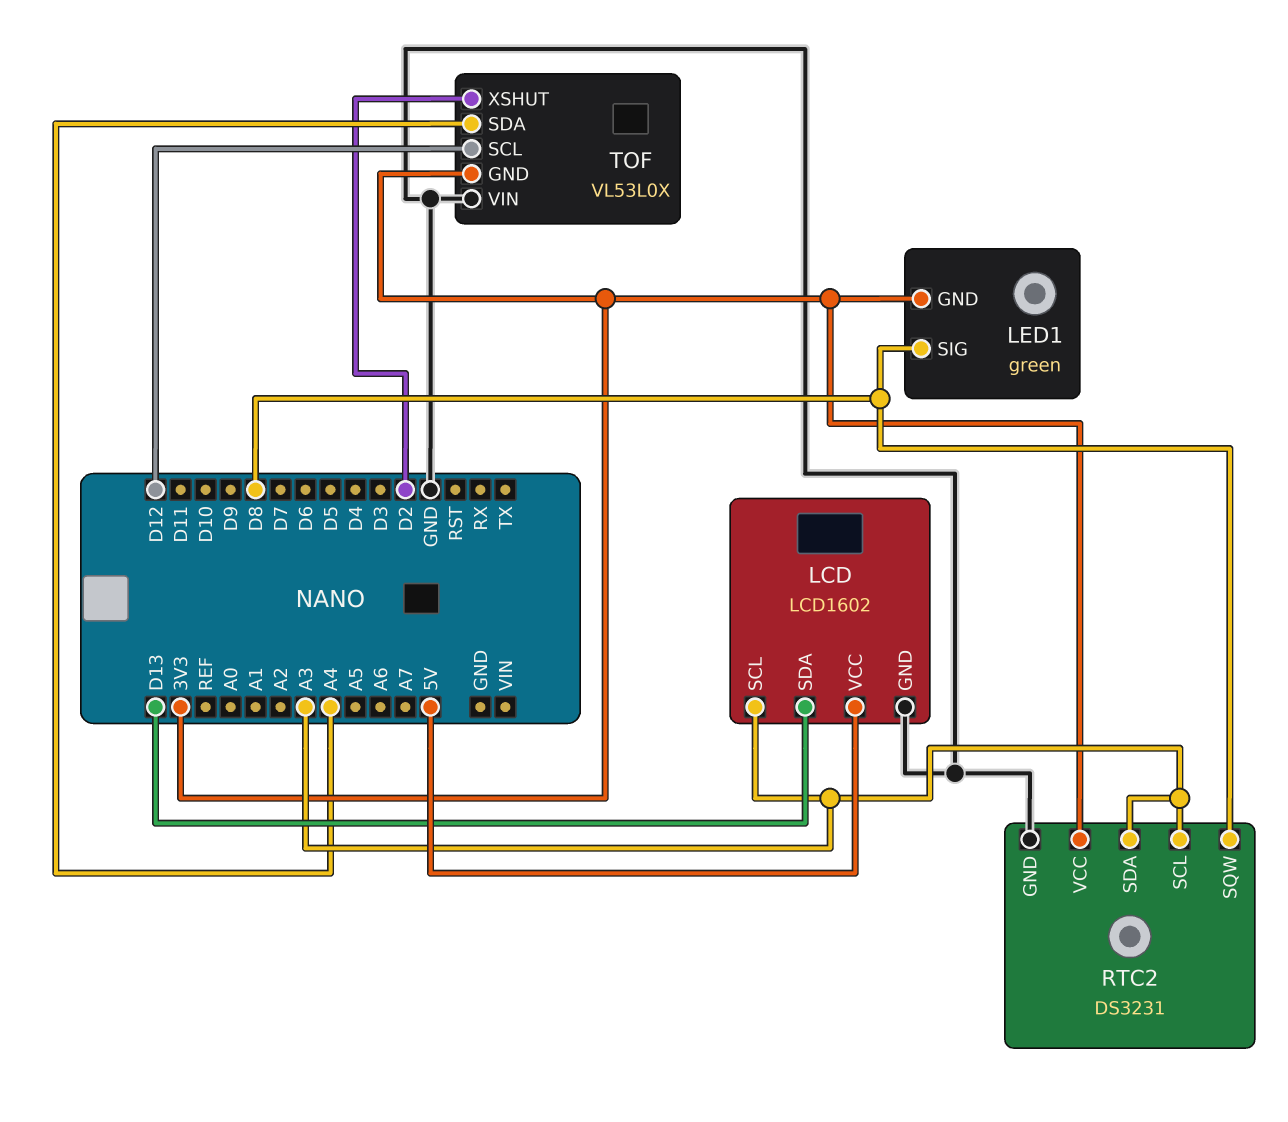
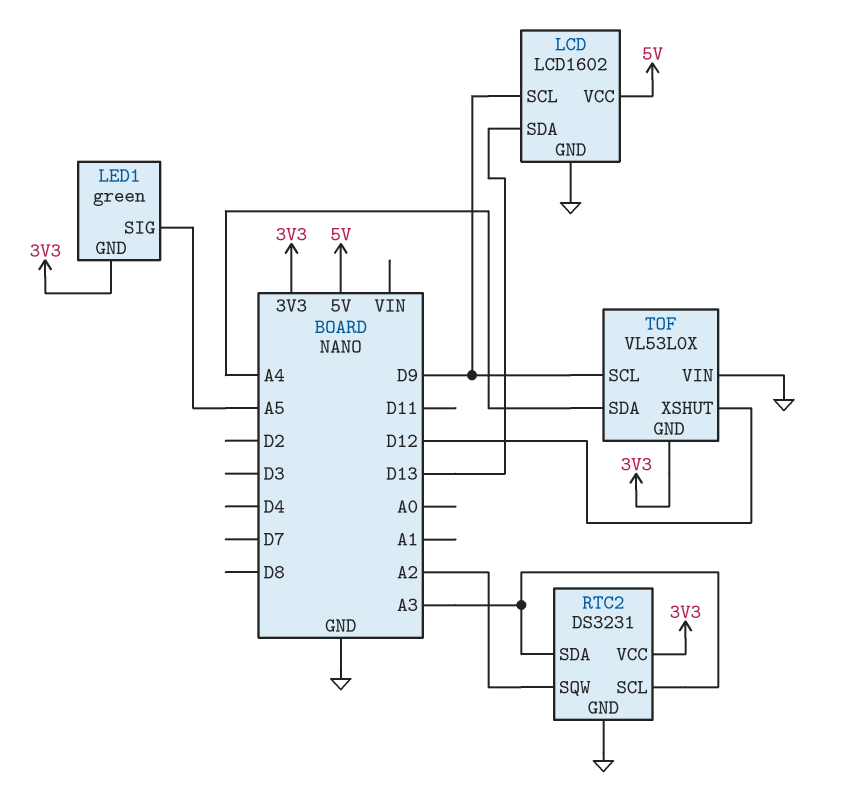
LCD pin SCL: A3 -> D9
LED1 pin SIG: D8 -> A5
RTC2 pin SQW: D8 -> A2
TOF pin SCL: D12 -> D9
TOF pin XSHUT: D2 -> D12

